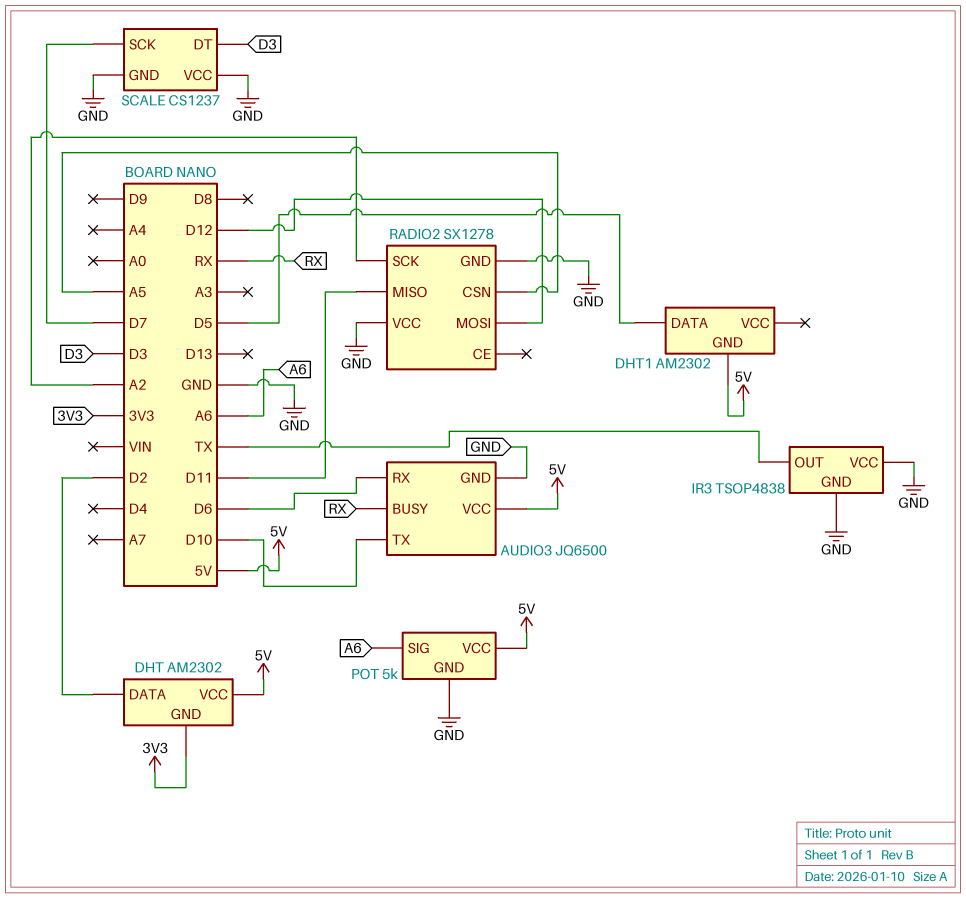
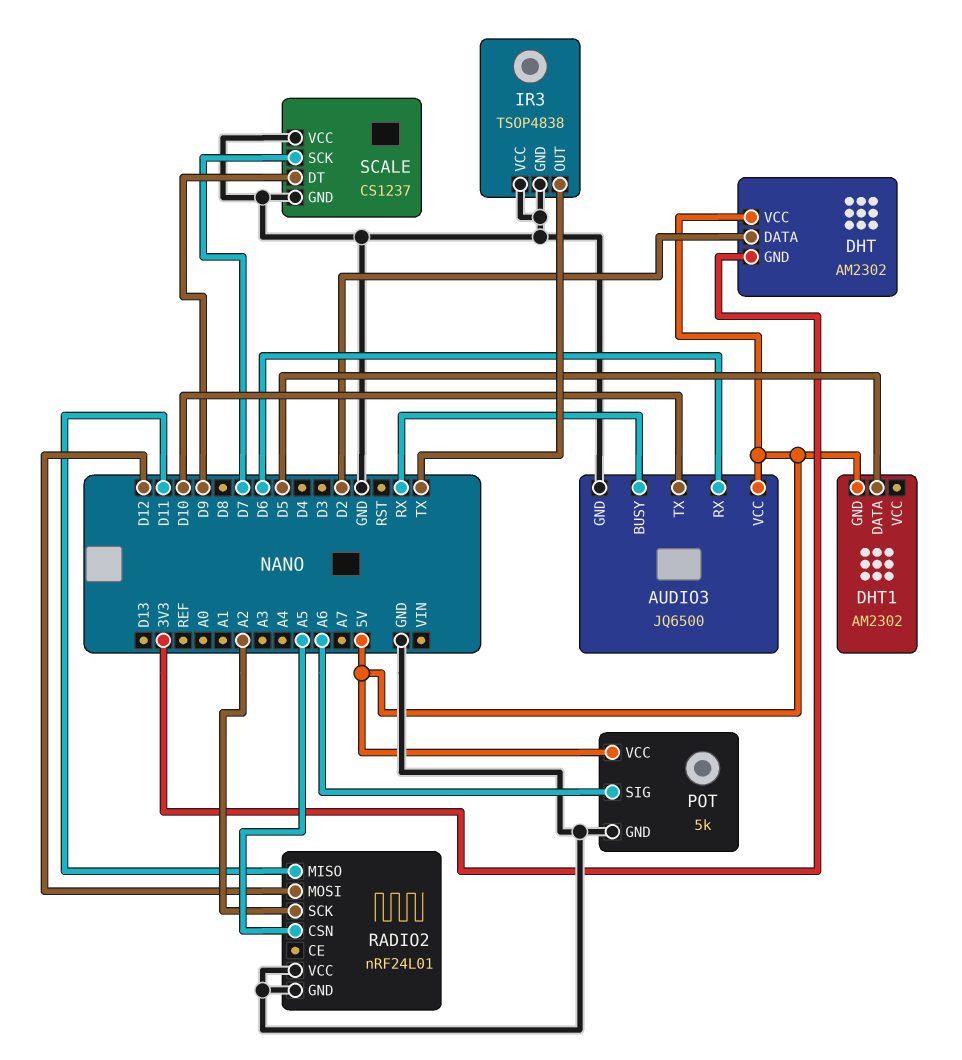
RADIO2: SX1278 -> nRF24L01
SCALE pin DT: D3 -> D9

